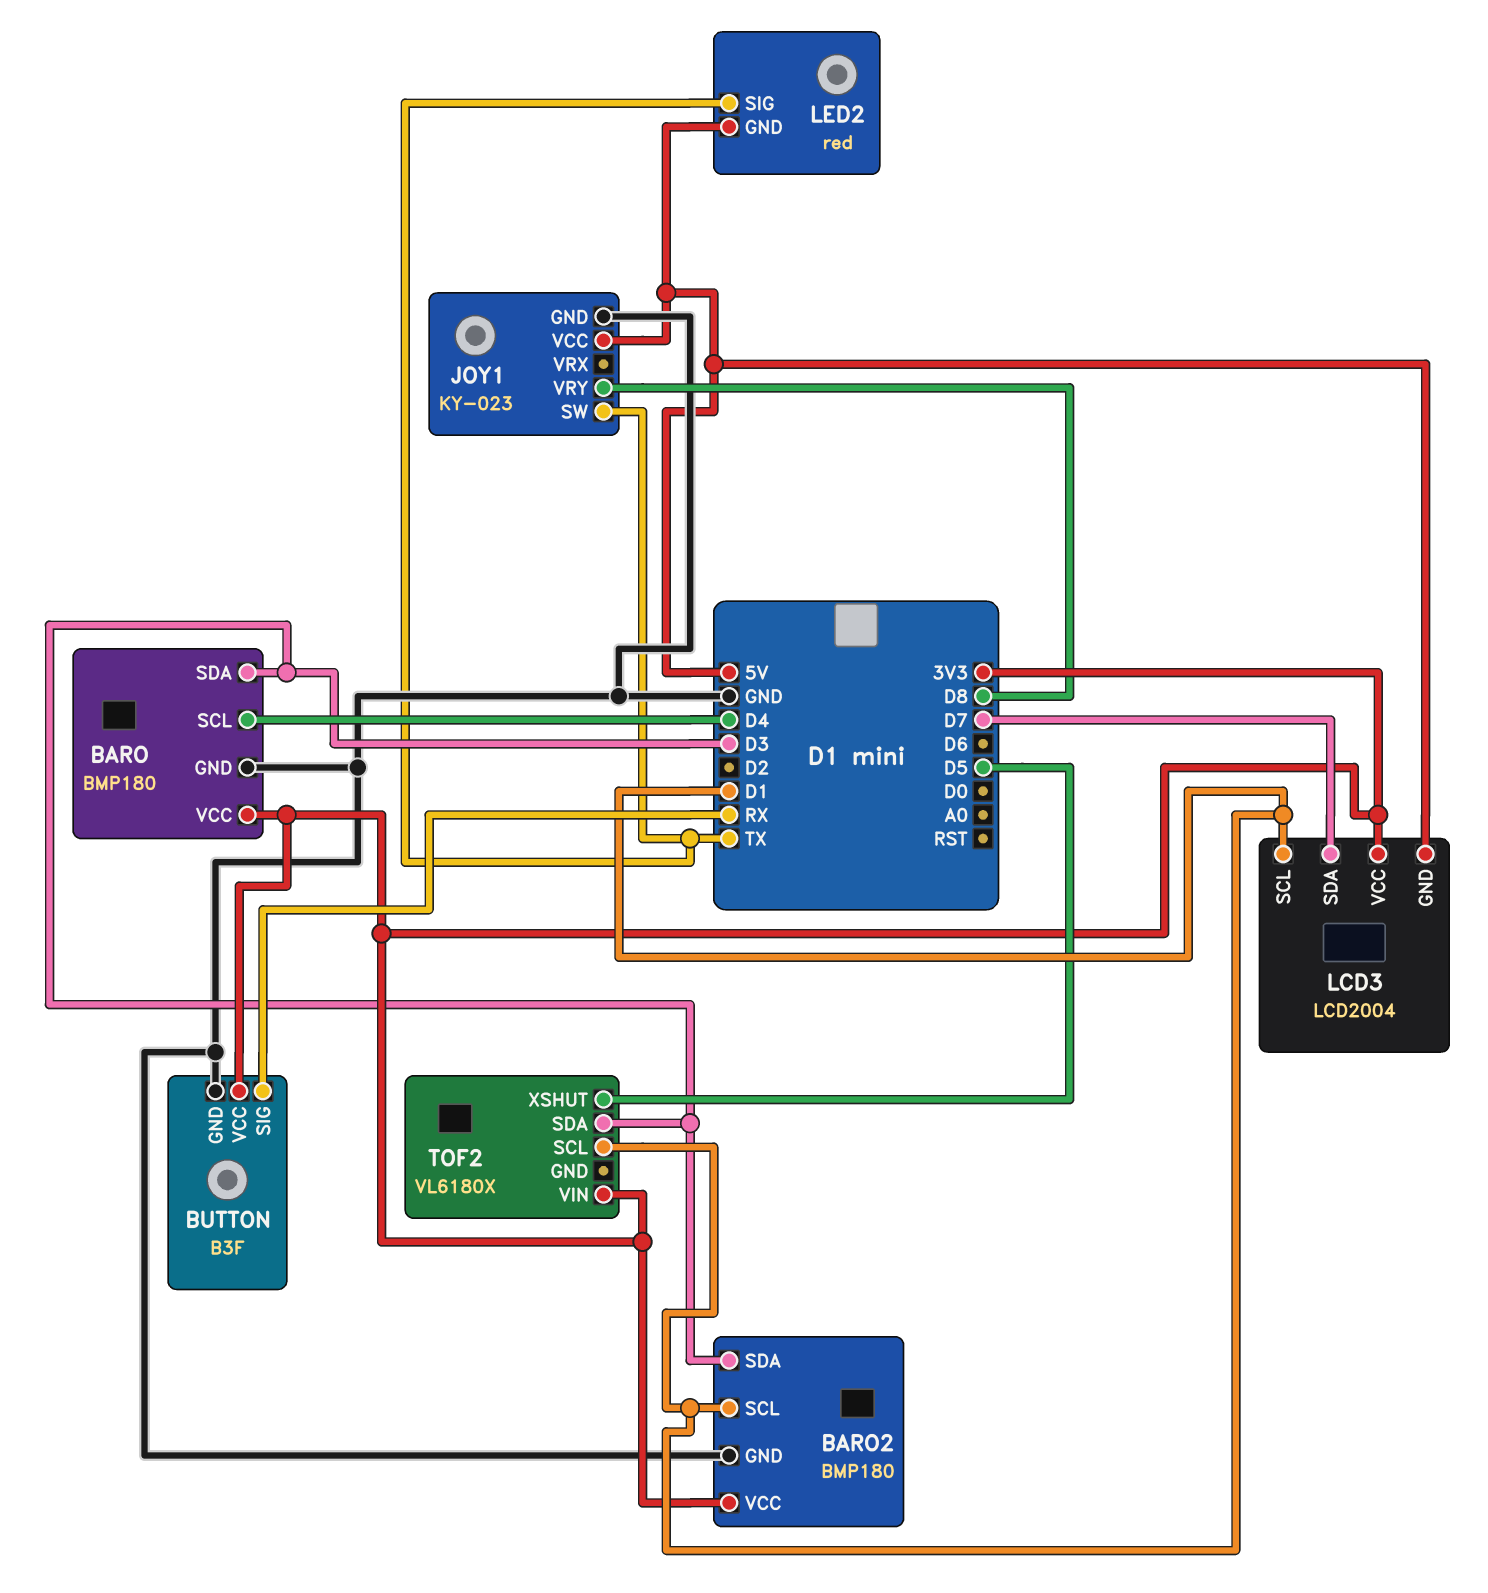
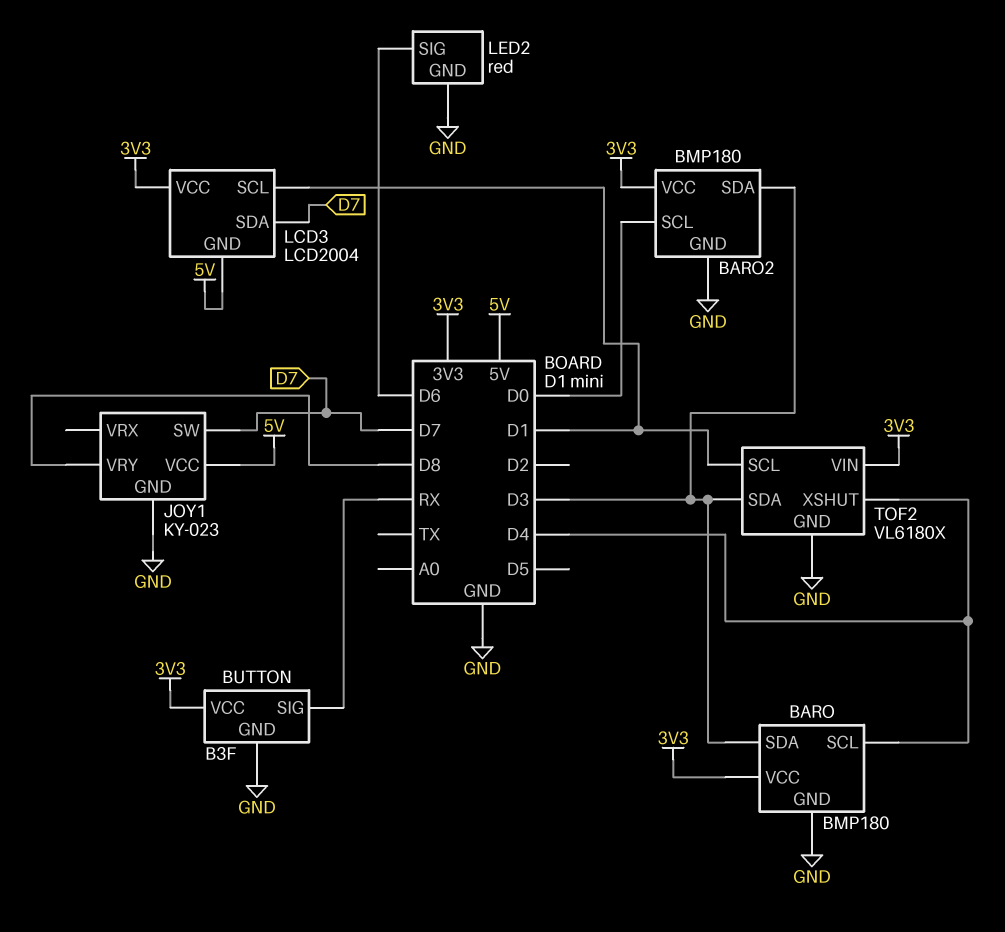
BARO2 pin SCL: D1 -> D0
JOY1 pin SW: TX -> D7
LED2 pin GND: 5V -> GND
LED2 pin SIG: TX -> D6
TOF2 pin GND: none -> GND
TOF2 pin XSHUT: D5 -> D4

